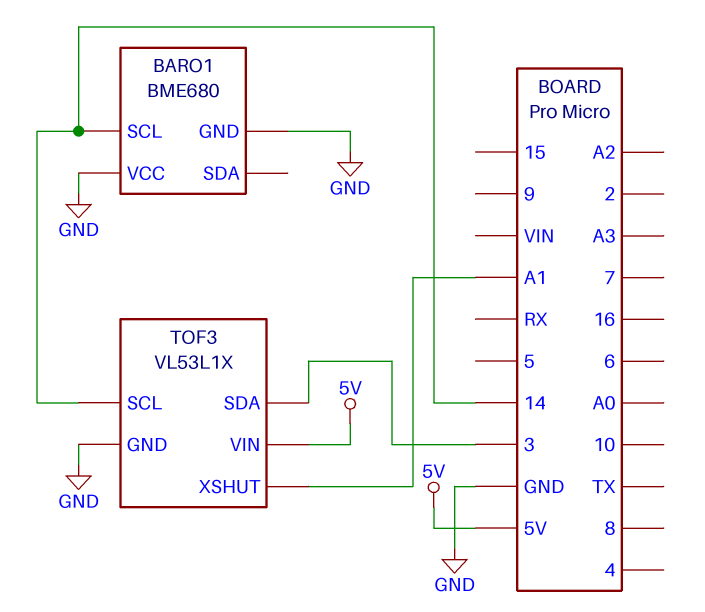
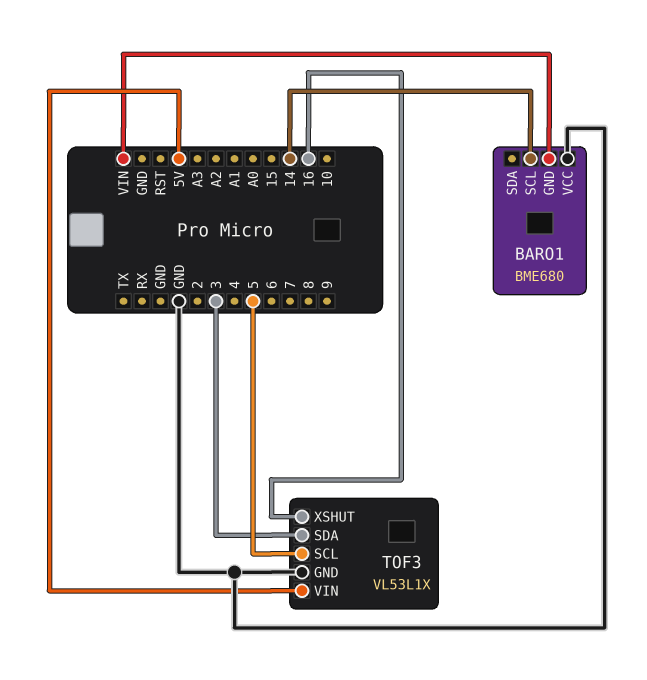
BARO1 pin GND: GND -> VIN
TOF3 pin SCL: 14 -> 5
TOF3 pin XSHUT: A1 -> 16

